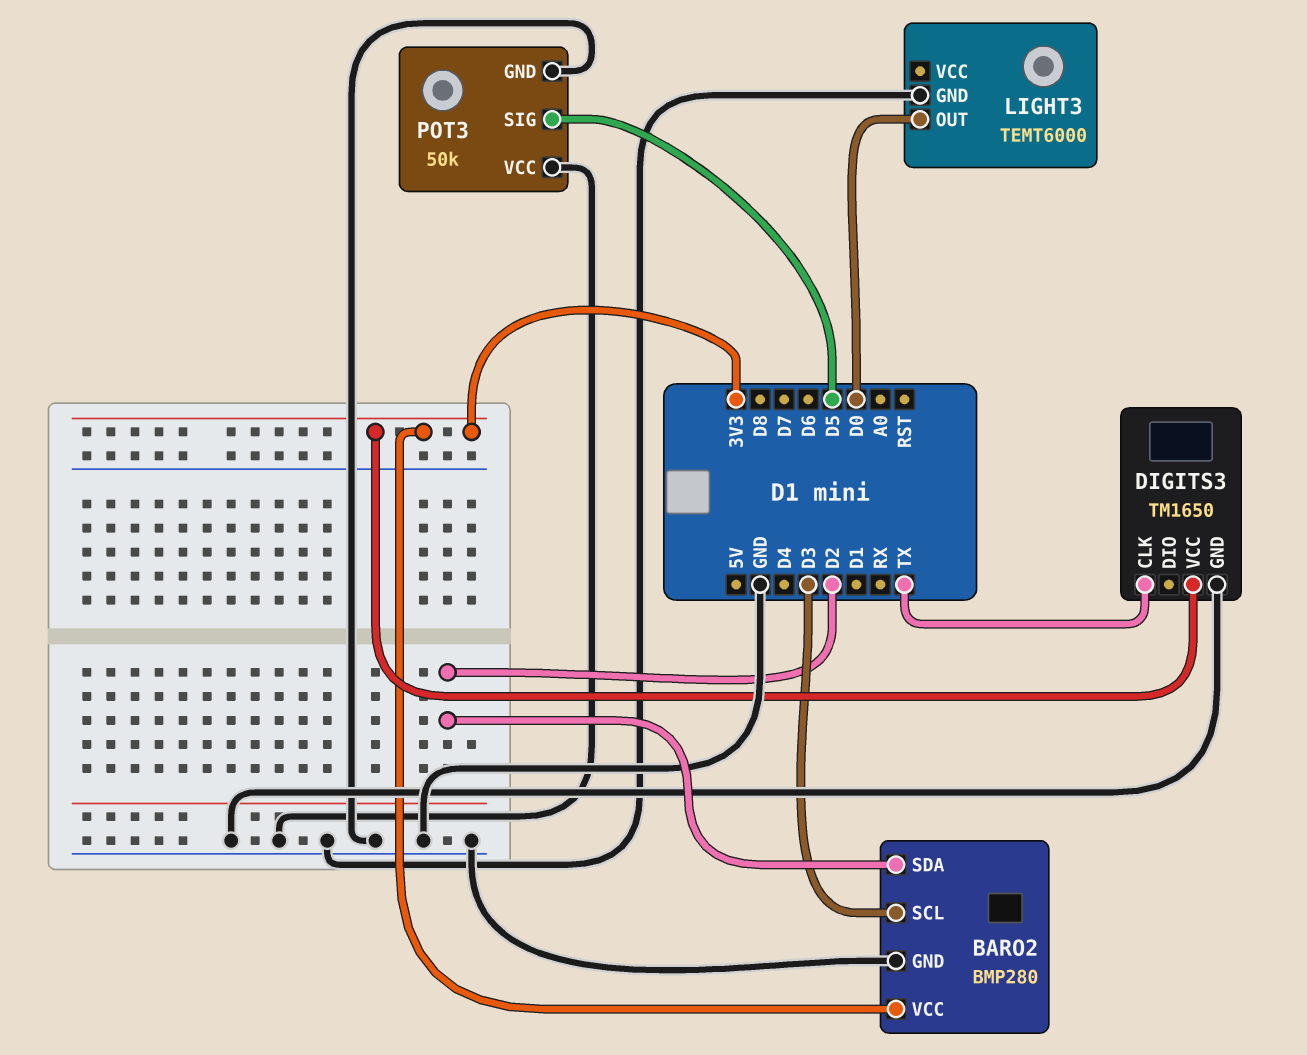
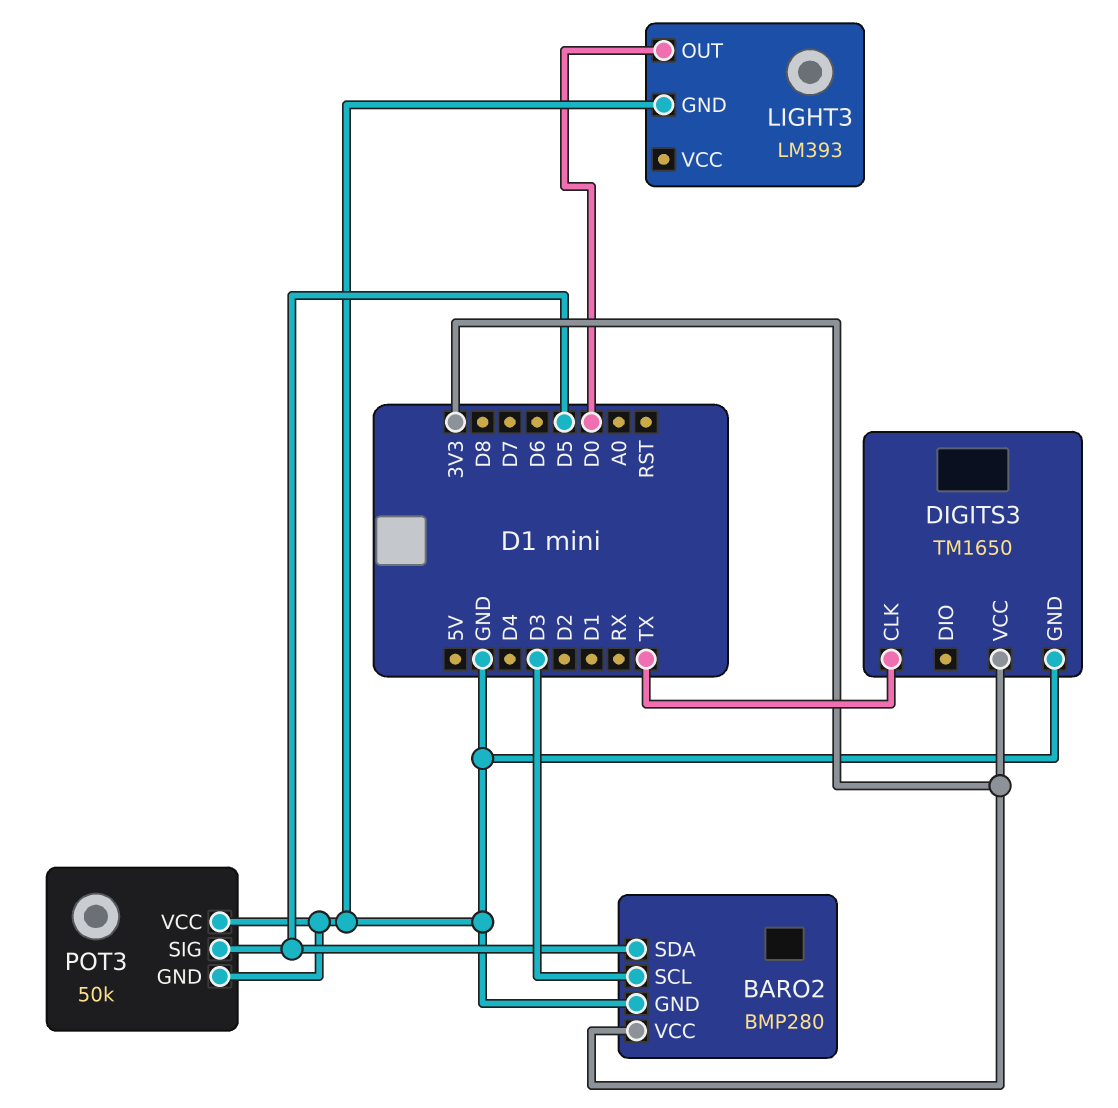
BARO2 pin SDA: D2 -> D5
LIGHT3: TEMT6000 -> LM393

